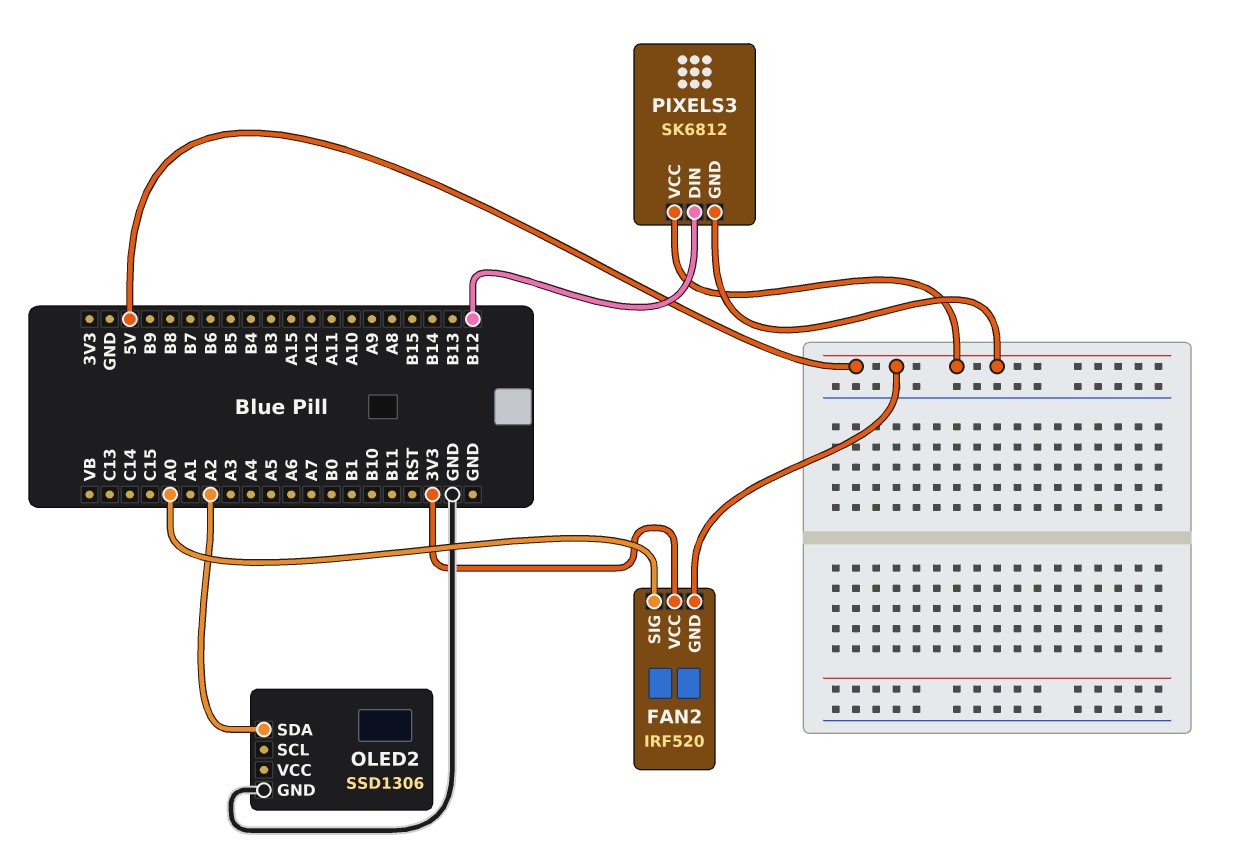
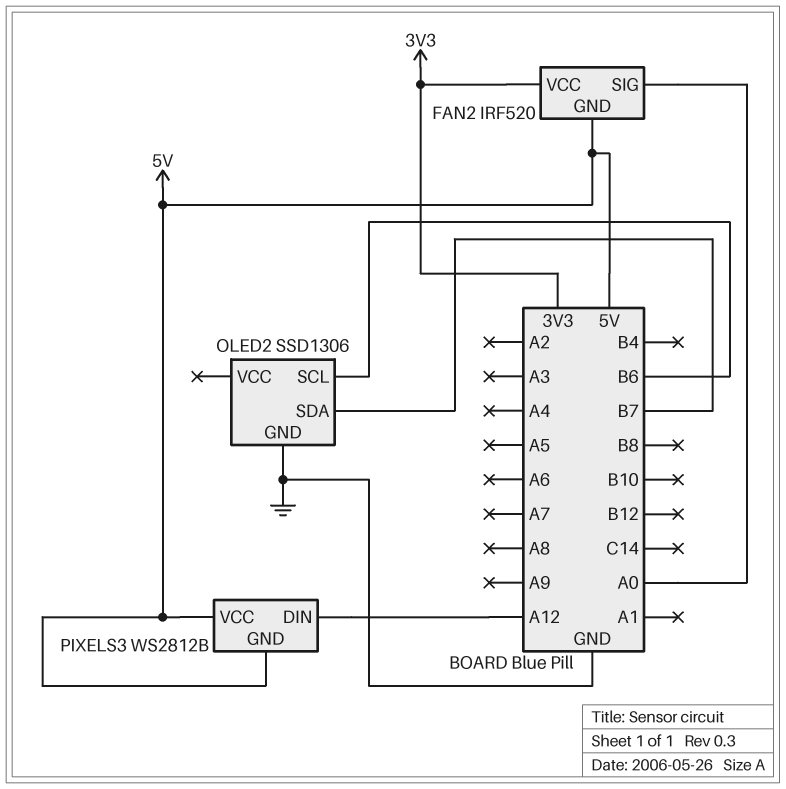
OLED2 pin SCL: none -> B6
OLED2 pin SDA: A2 -> B7
PIXELS3: SK6812 -> WS2812B
PIXELS3 pin DIN: B12 -> A12

